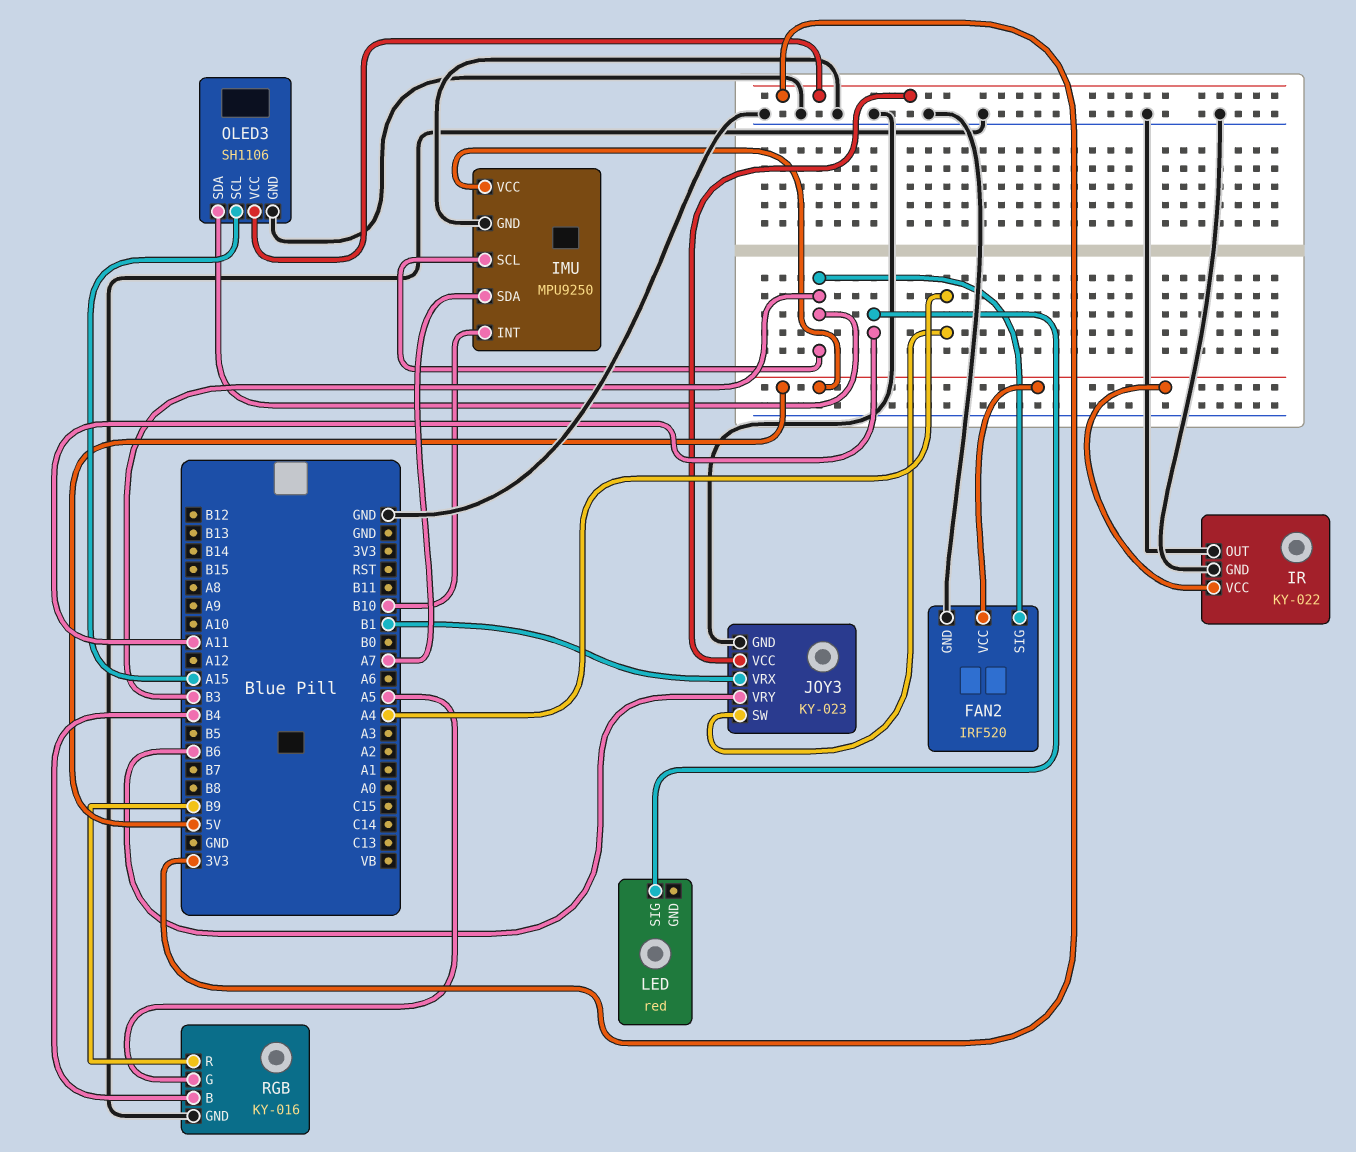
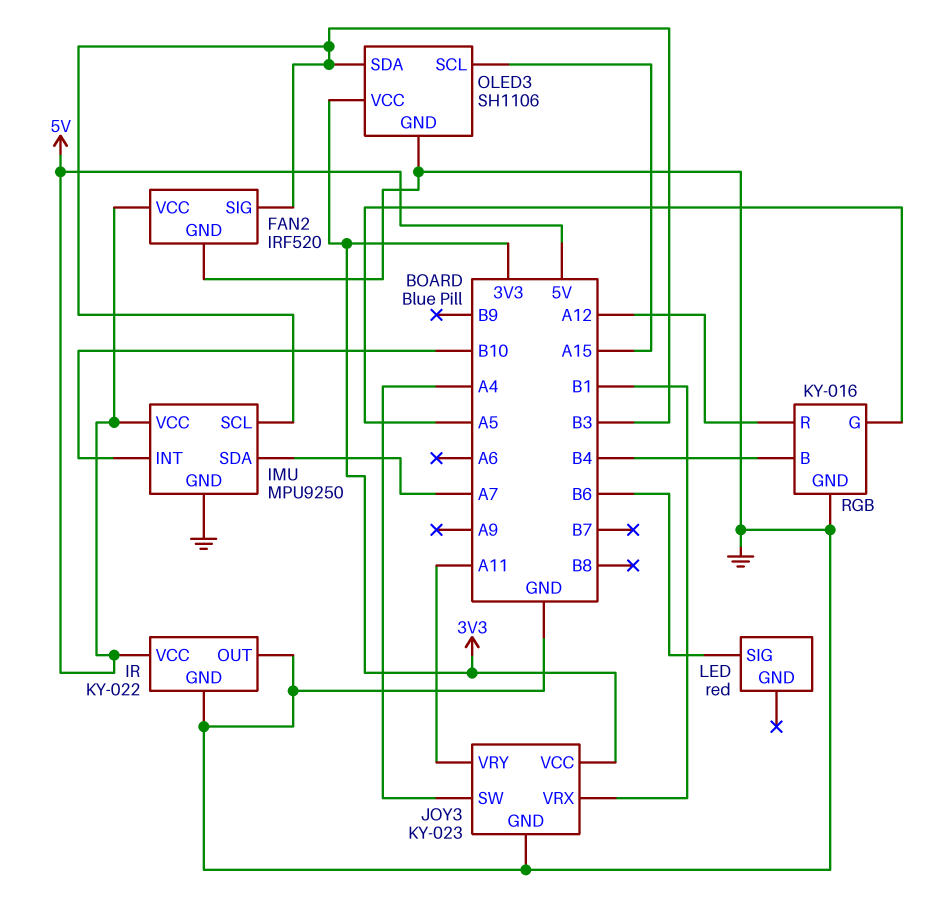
JOY3 pin VRY: B6 -> A11
LED pin SIG: A11 -> B6
RGB pin R: B9 -> A12

